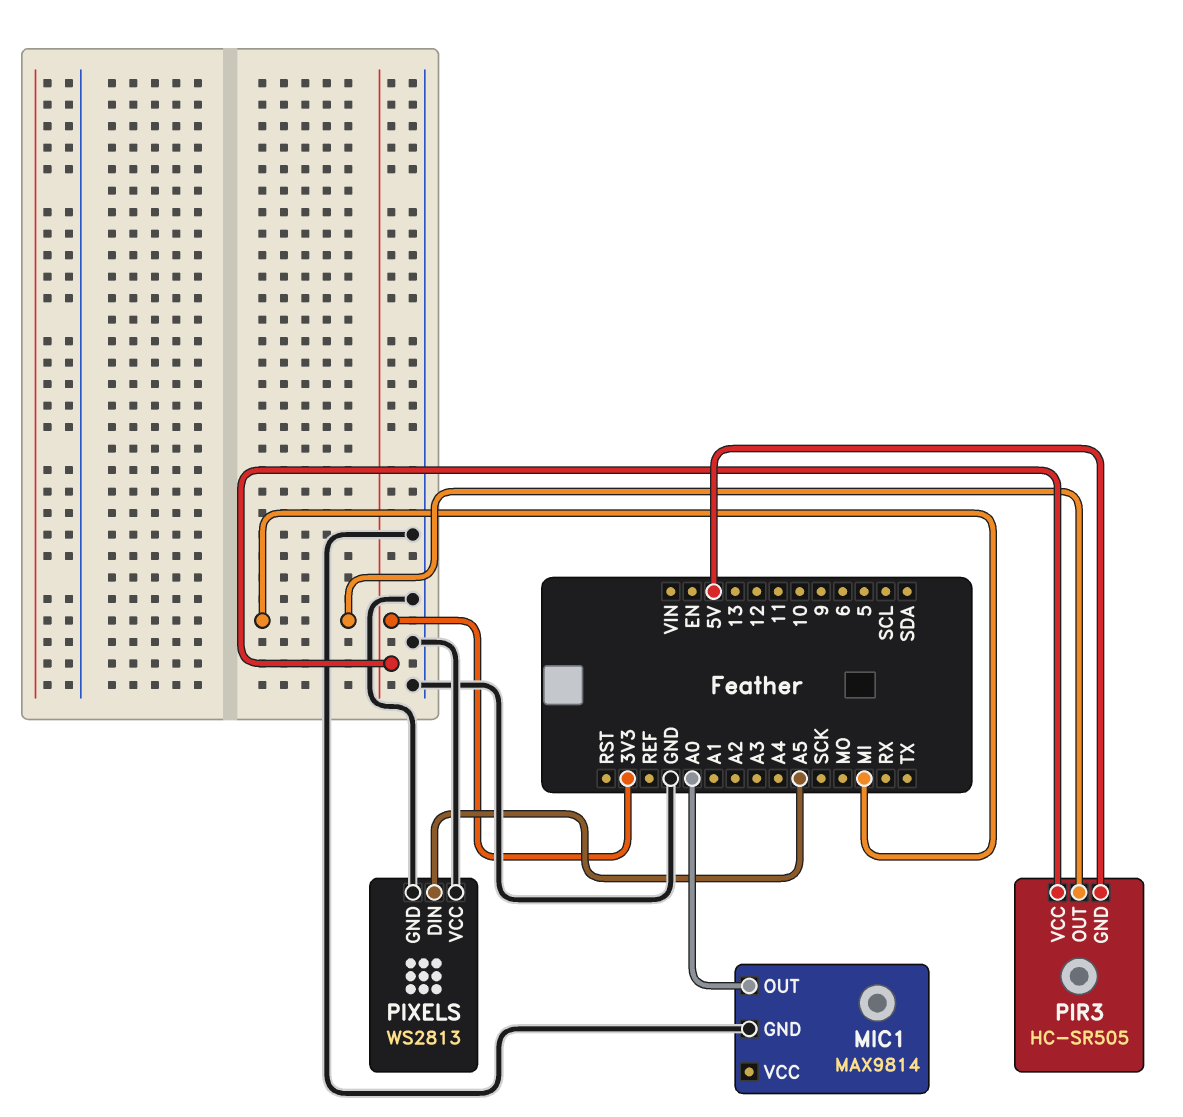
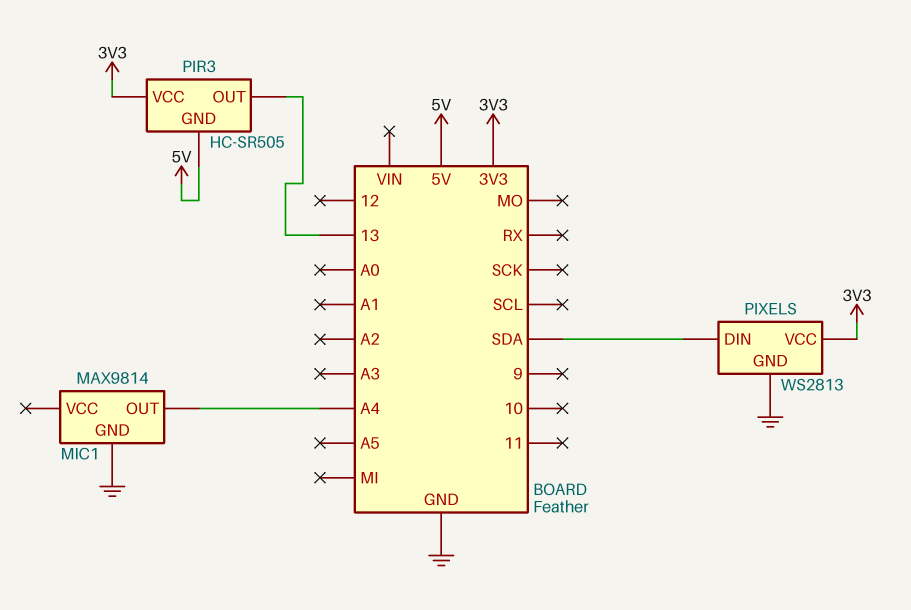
MIC1 pin OUT: A0 -> A4
PIR3 pin OUT: MI -> 13
PIXELS pin DIN: A5 -> SDA
PIXELS pin VCC: GND -> 3V3

